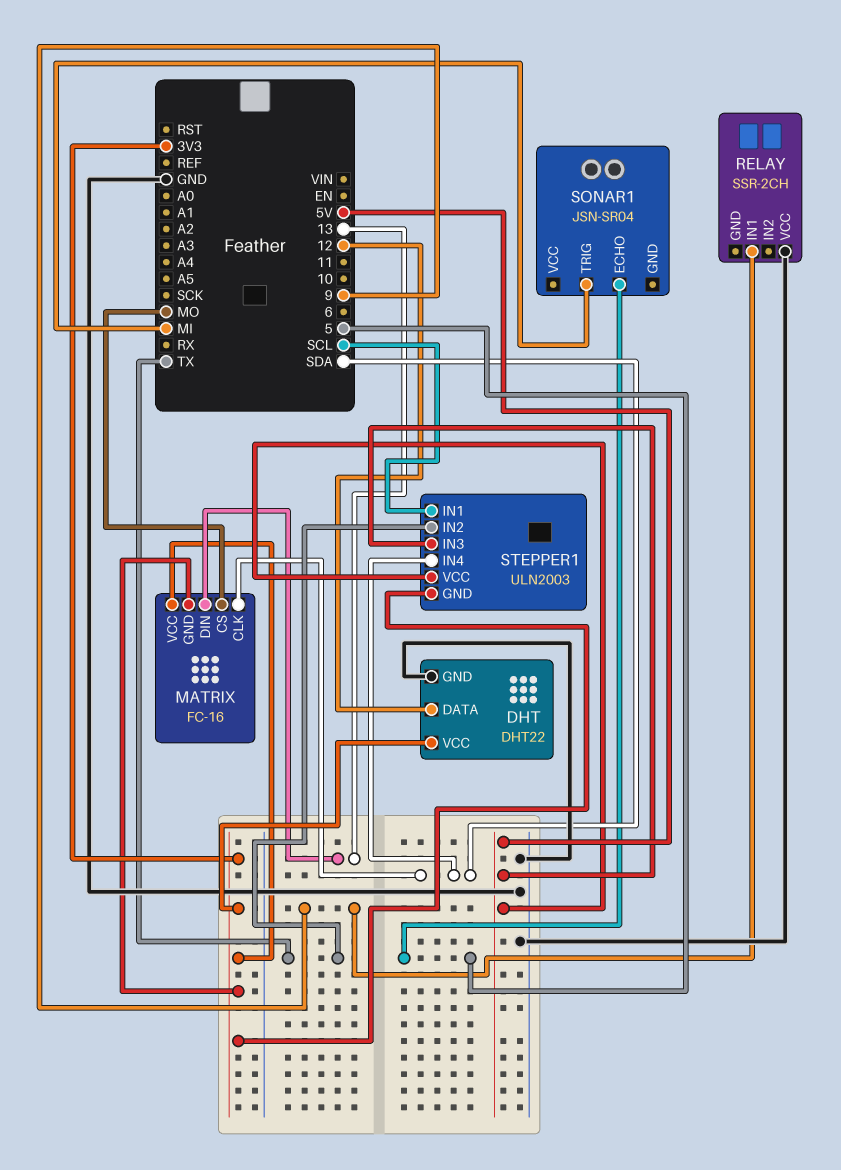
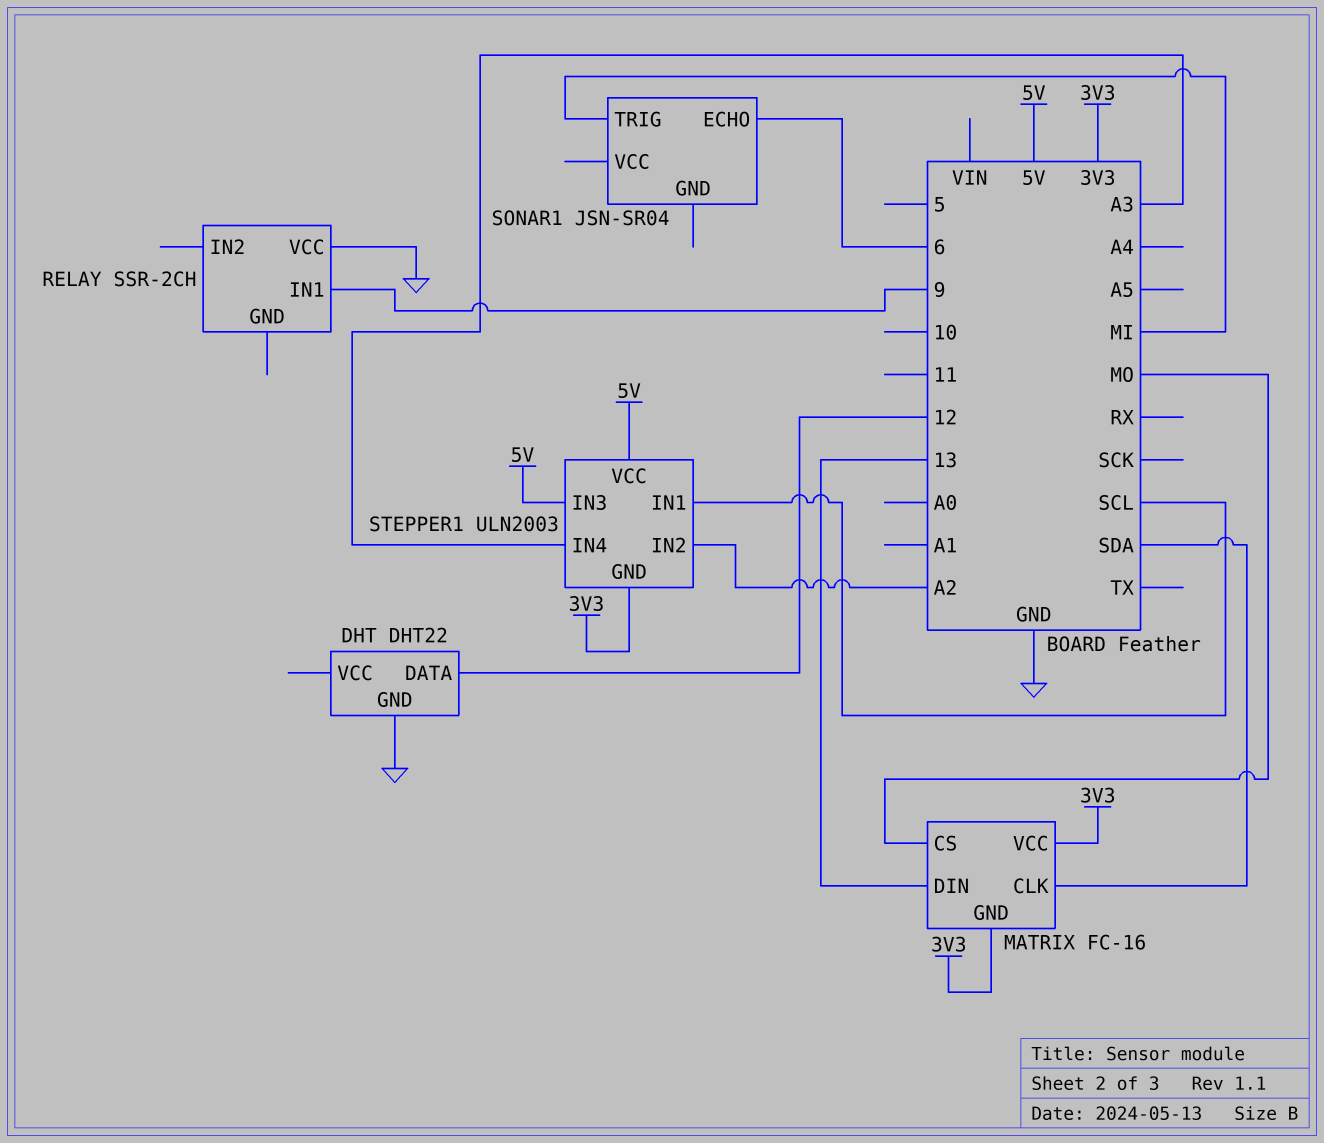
DHT pin VCC: 3V3 -> none
SONAR1 pin ECHO: 5 -> 6
STEPPER1 pin IN2: TX -> A2
STEPPER1 pin IN4: SDA -> A3

